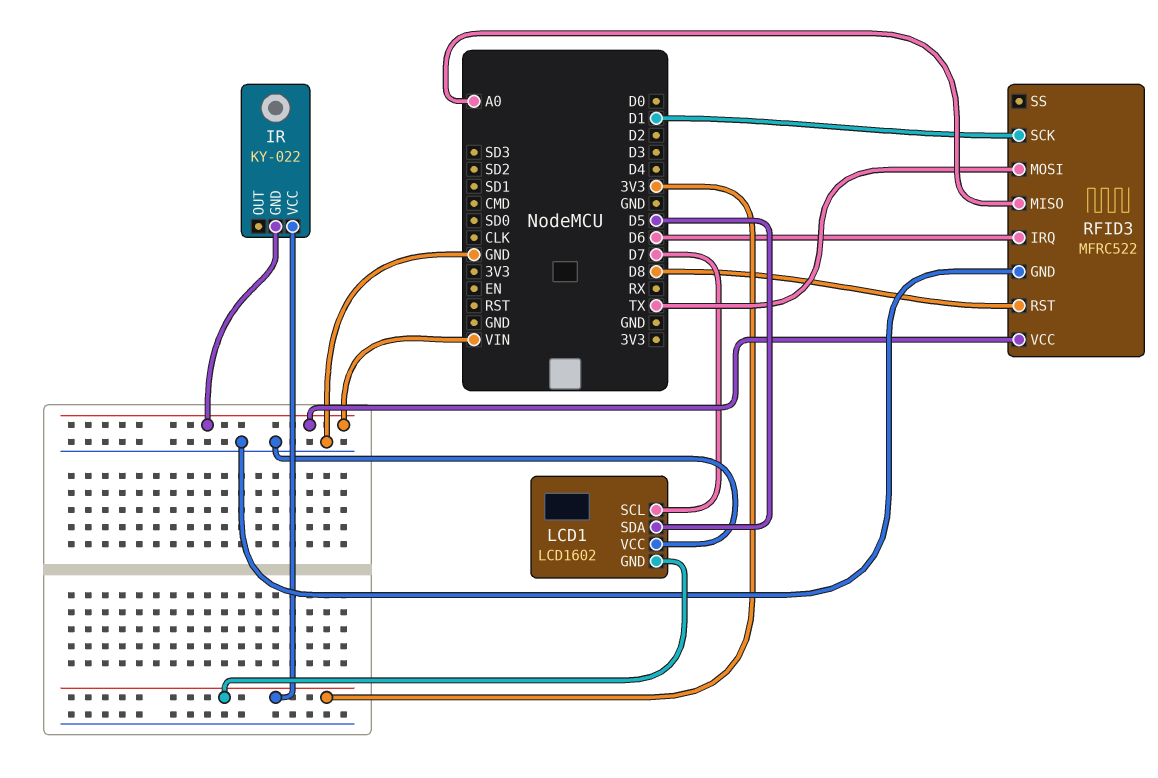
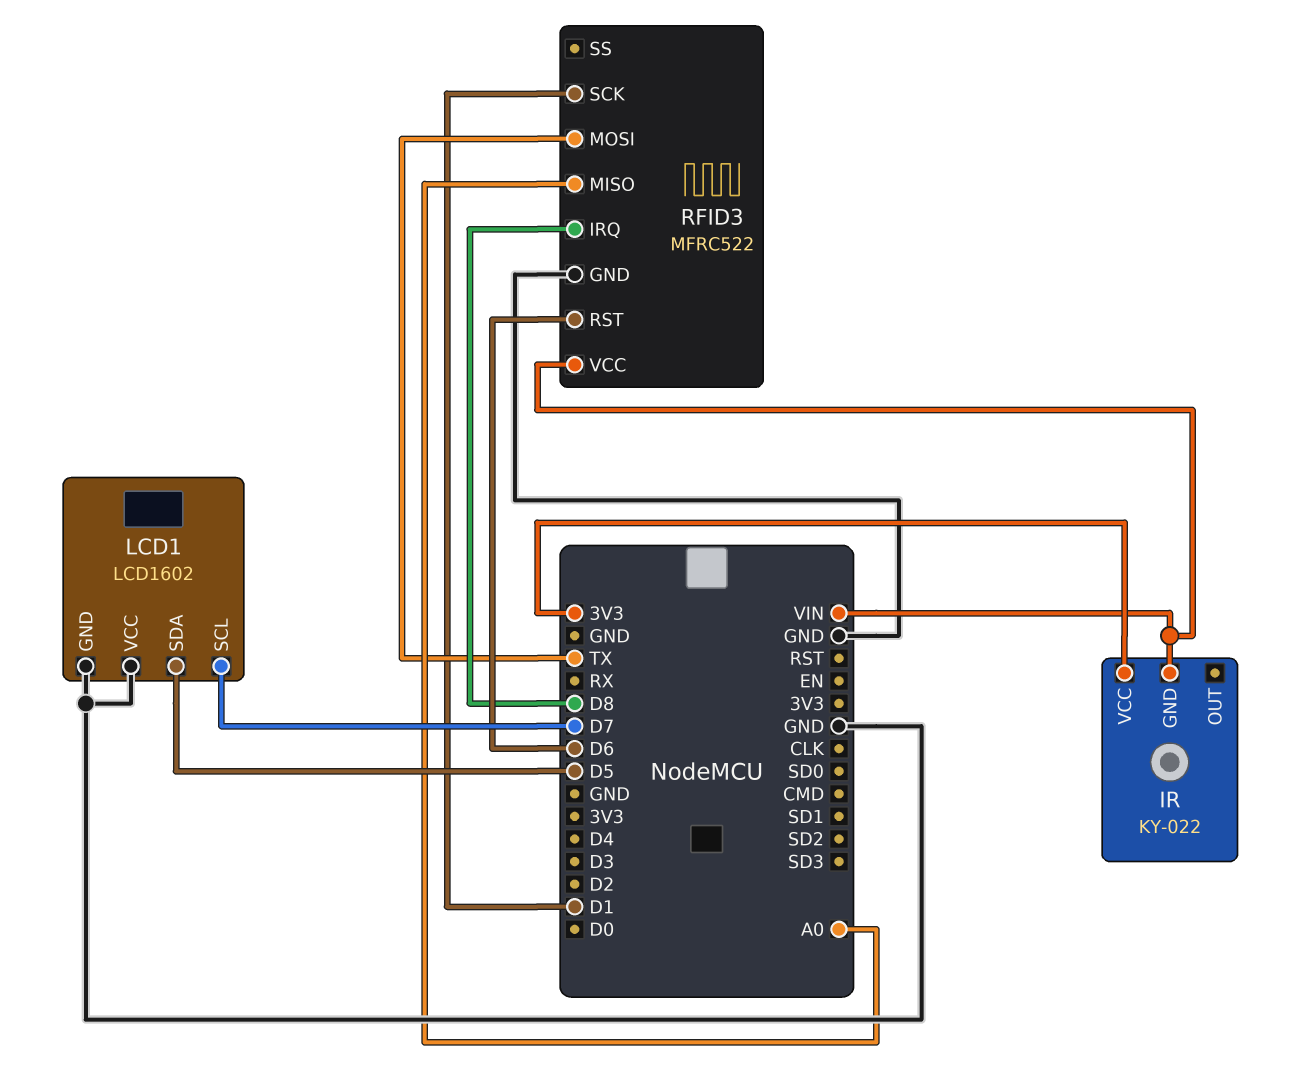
LCD1 pin GND: 3V3 -> GND
RFID3 pin IRQ: D6 -> D8
RFID3 pin RST: D8 -> D6

